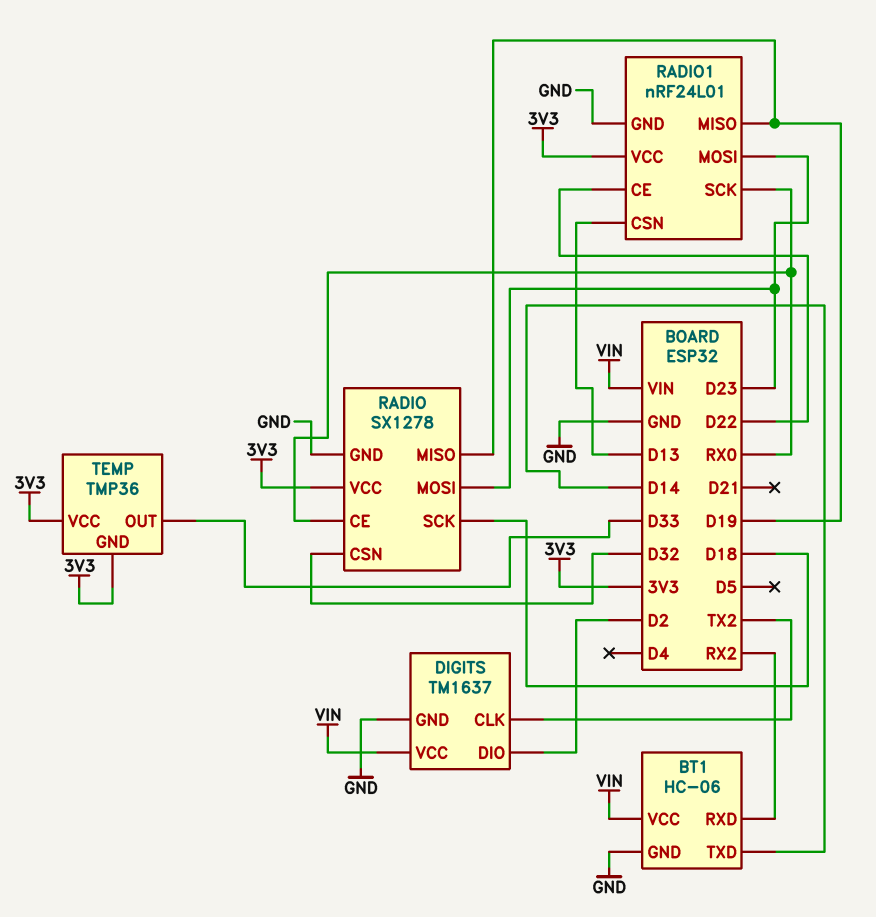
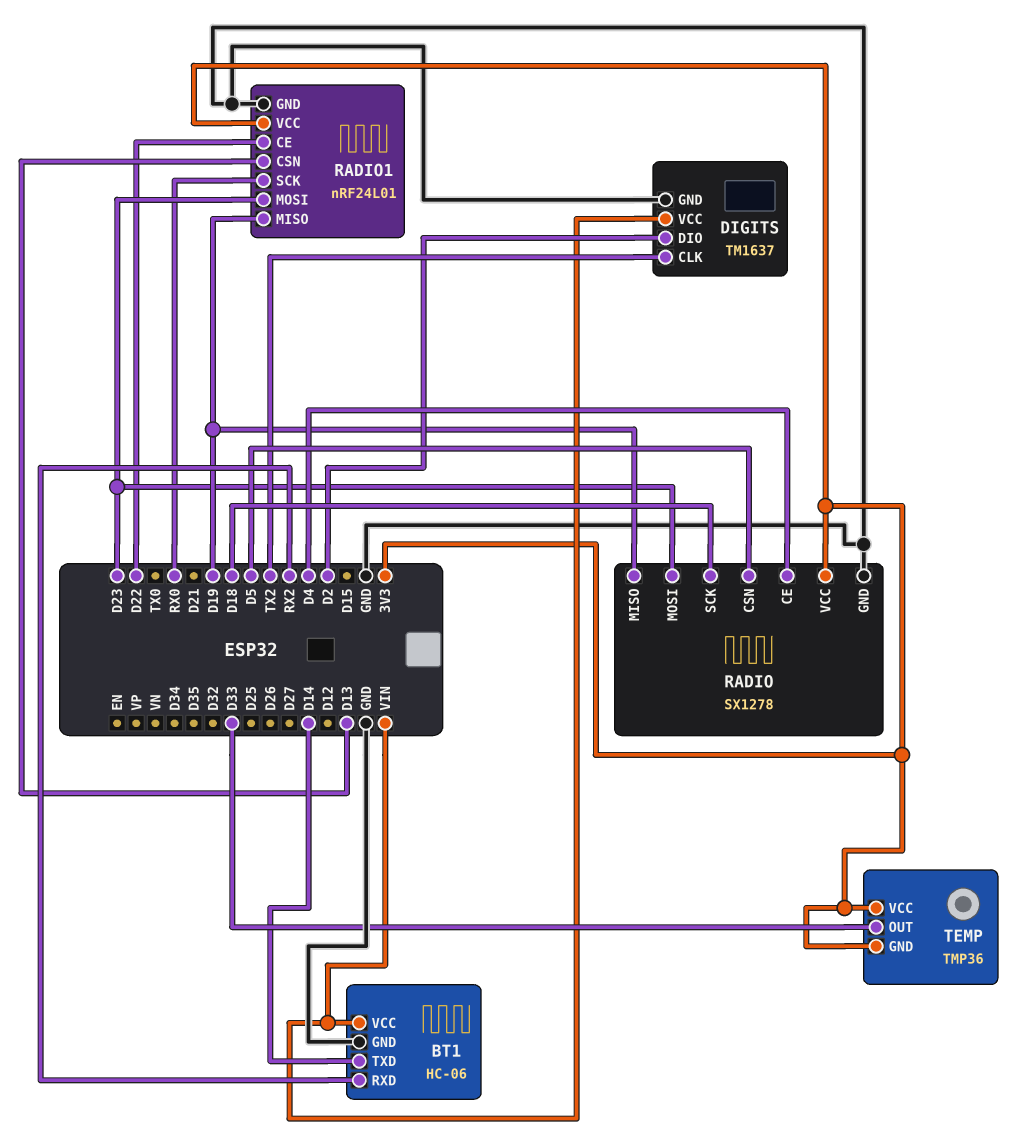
RADIO pin CE: RX0 -> D4
RADIO pin CSN: D32 -> D5

